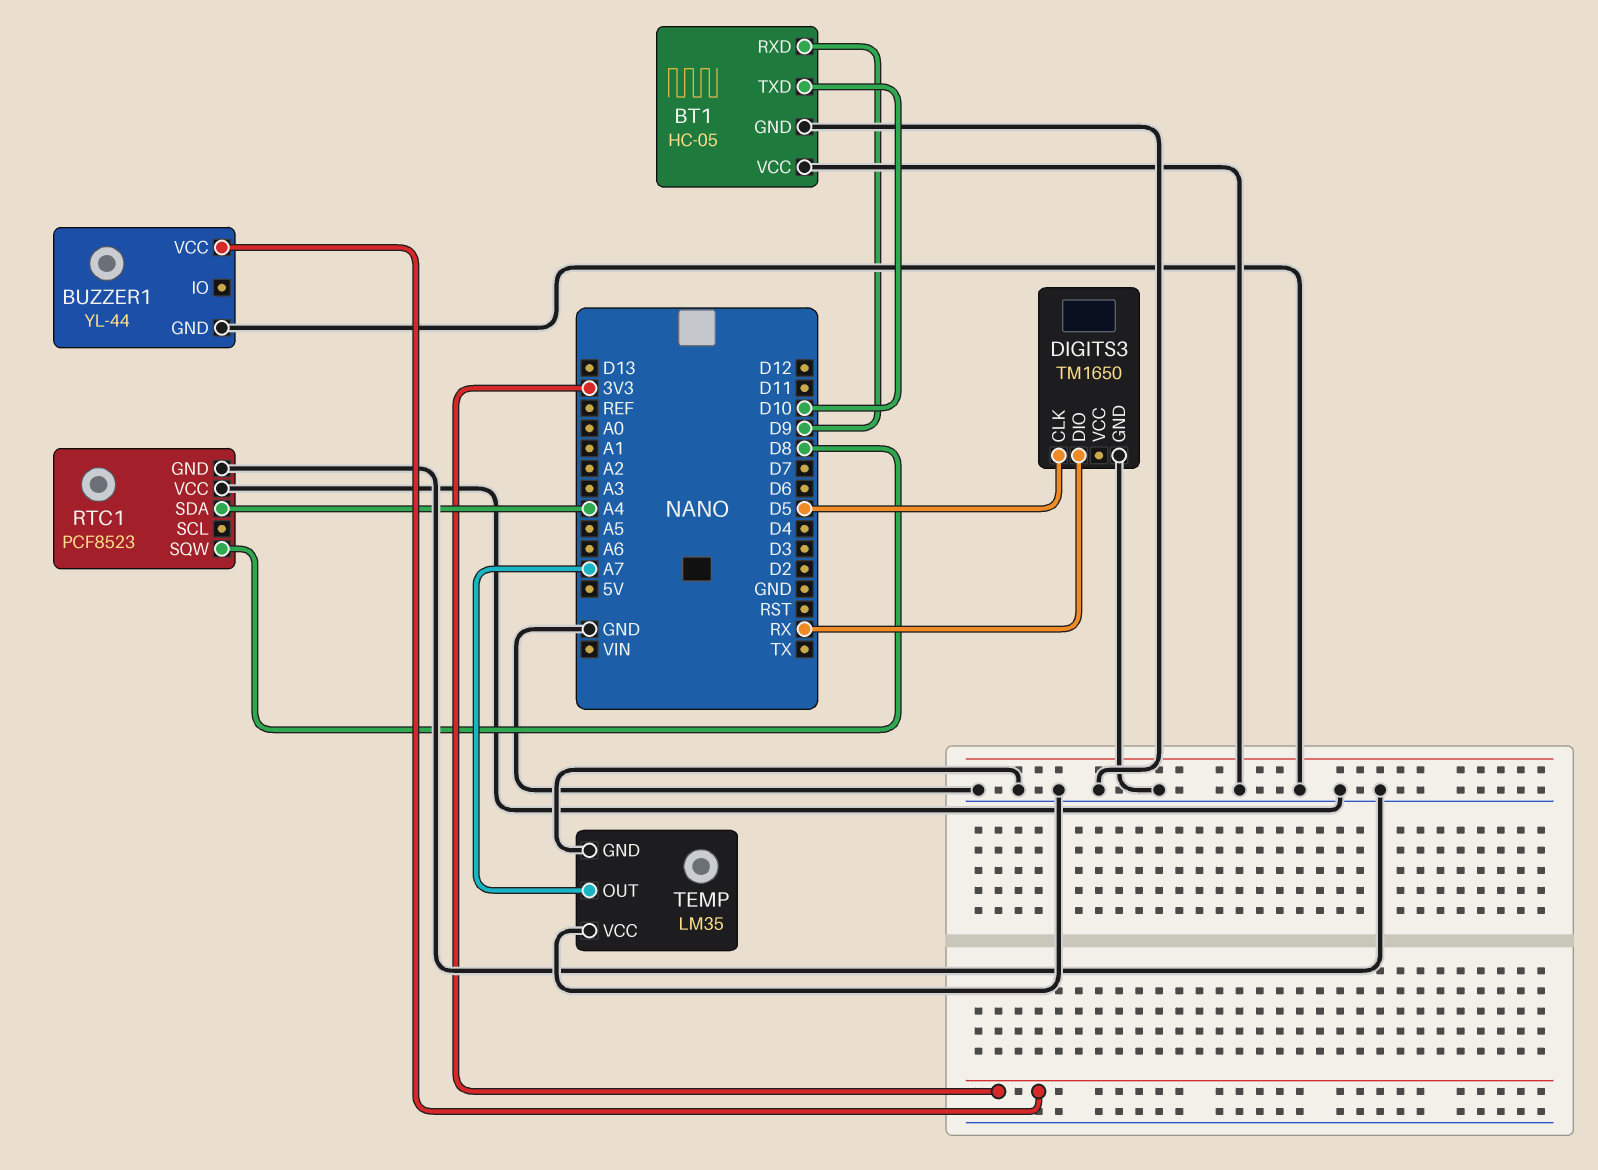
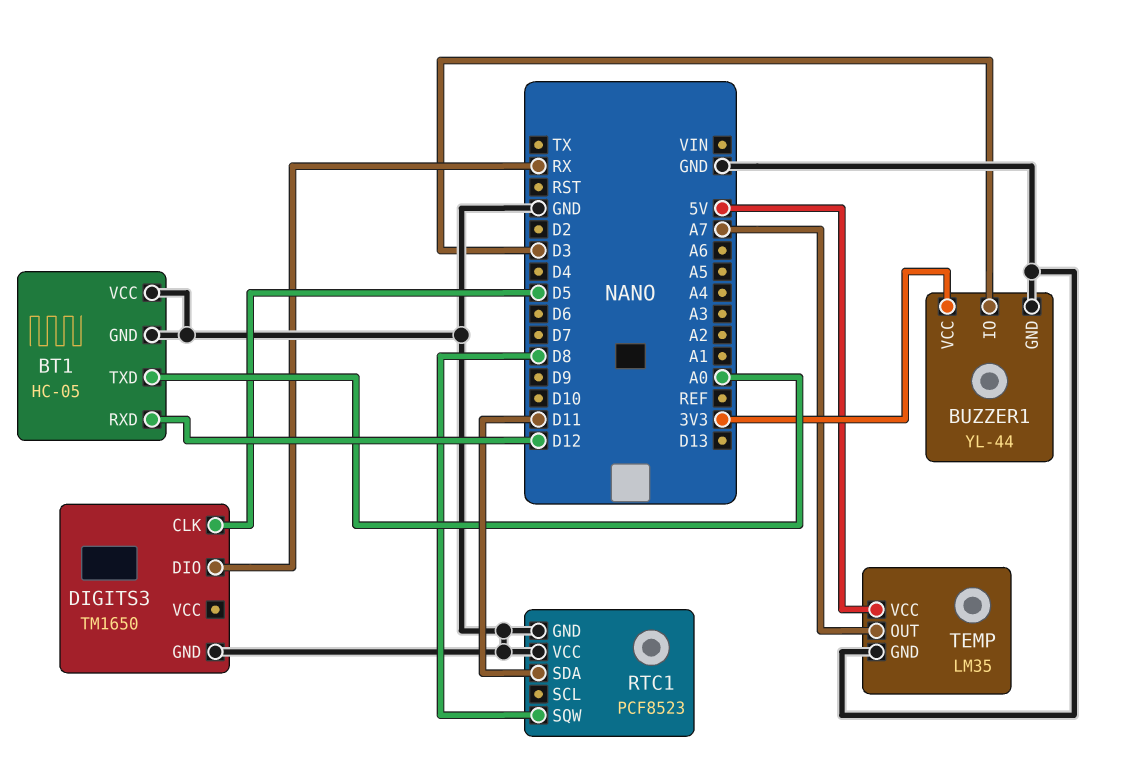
BT1 pin RXD: D9 -> D12
BT1 pin TXD: D10 -> A0
BUZZER1 pin IO: none -> D3
RTC1 pin SDA: A4 -> D11
TEMP pin VCC: GND -> 5V

